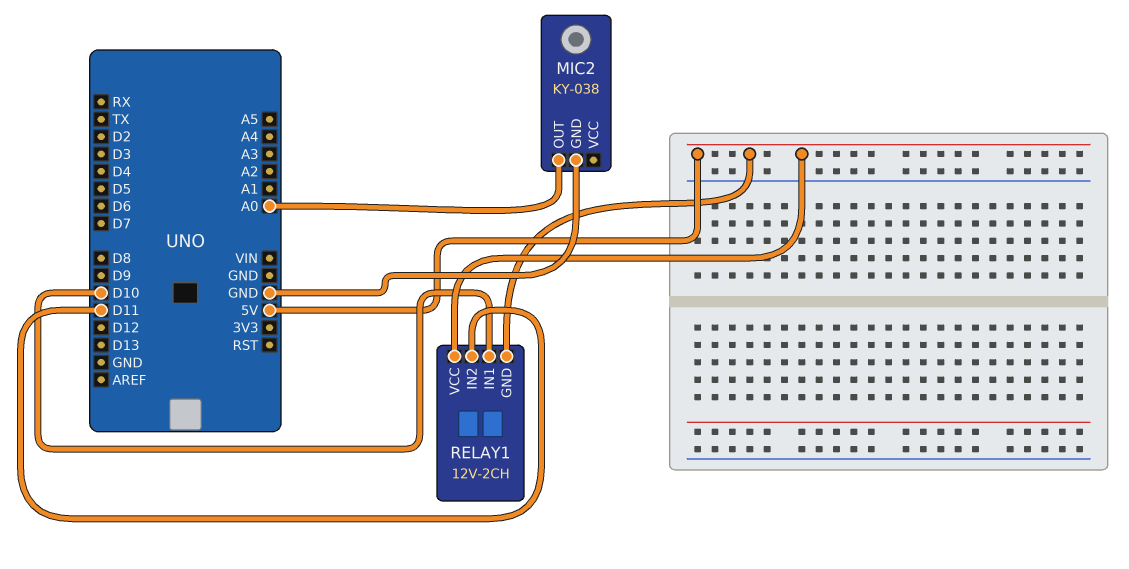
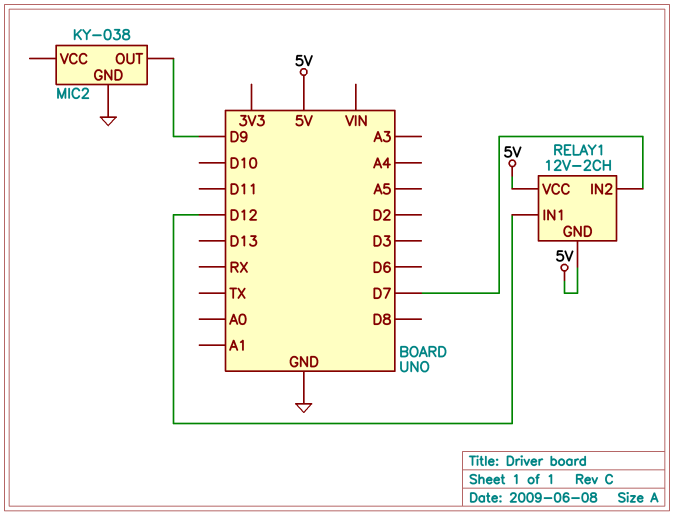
MIC2 pin OUT: A0 -> D9
RELAY1 pin IN1: D10 -> D12
RELAY1 pin IN2: D11 -> D7

